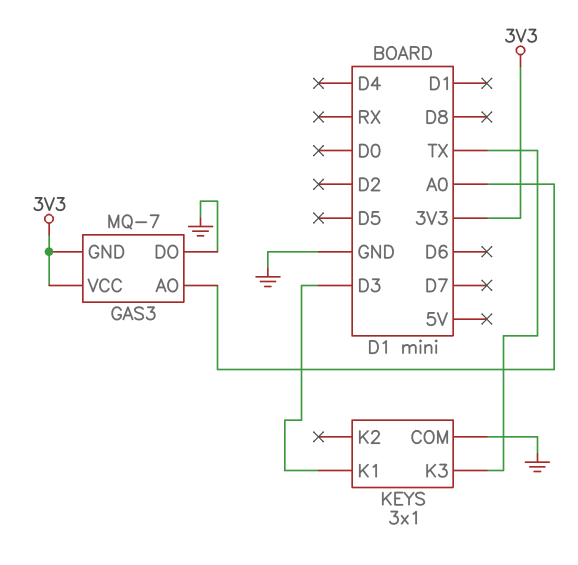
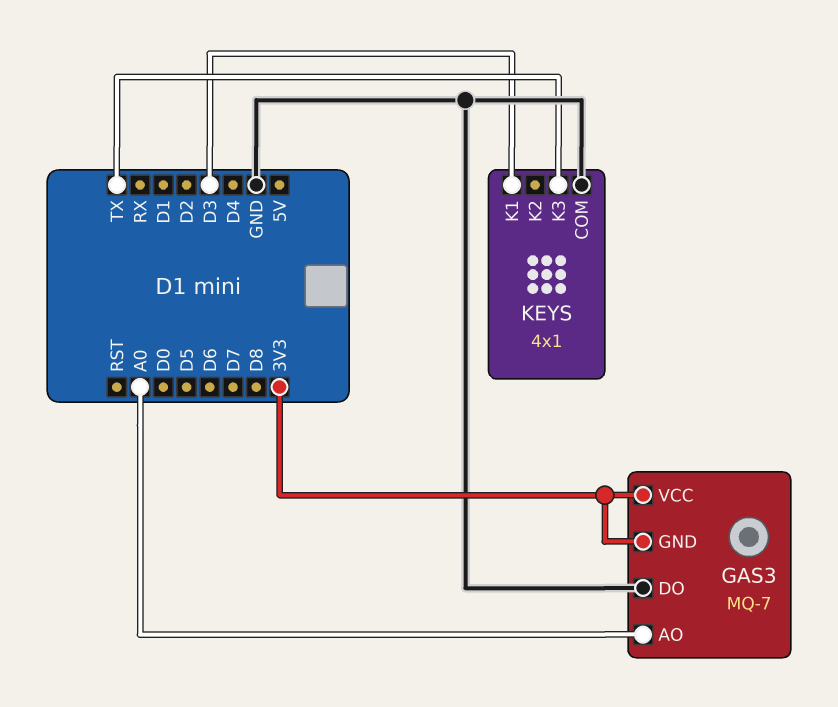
KEYS: 3x1 -> 4x1

